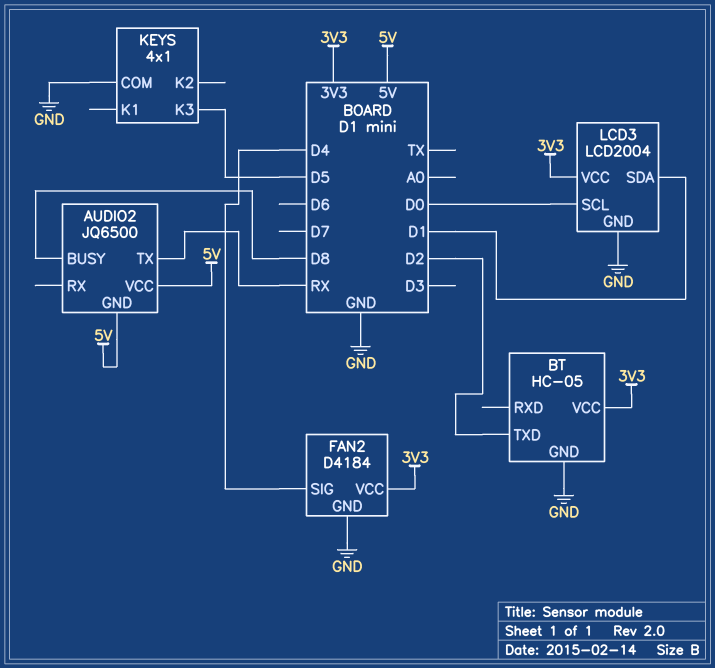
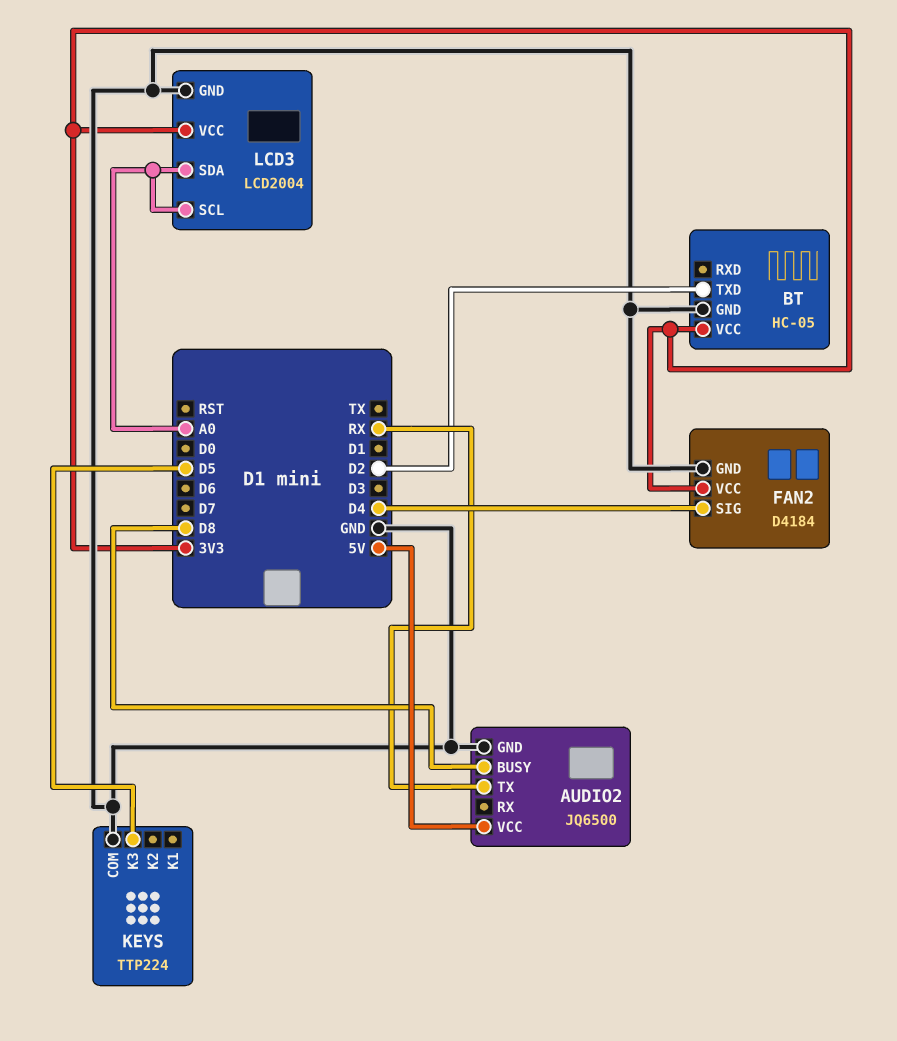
AUDIO2 pin GND: 5V -> GND
KEYS: 4x1 -> TTP224
LCD3 pin SCL: D0 -> A0
LCD3 pin SDA: D1 -> A0

